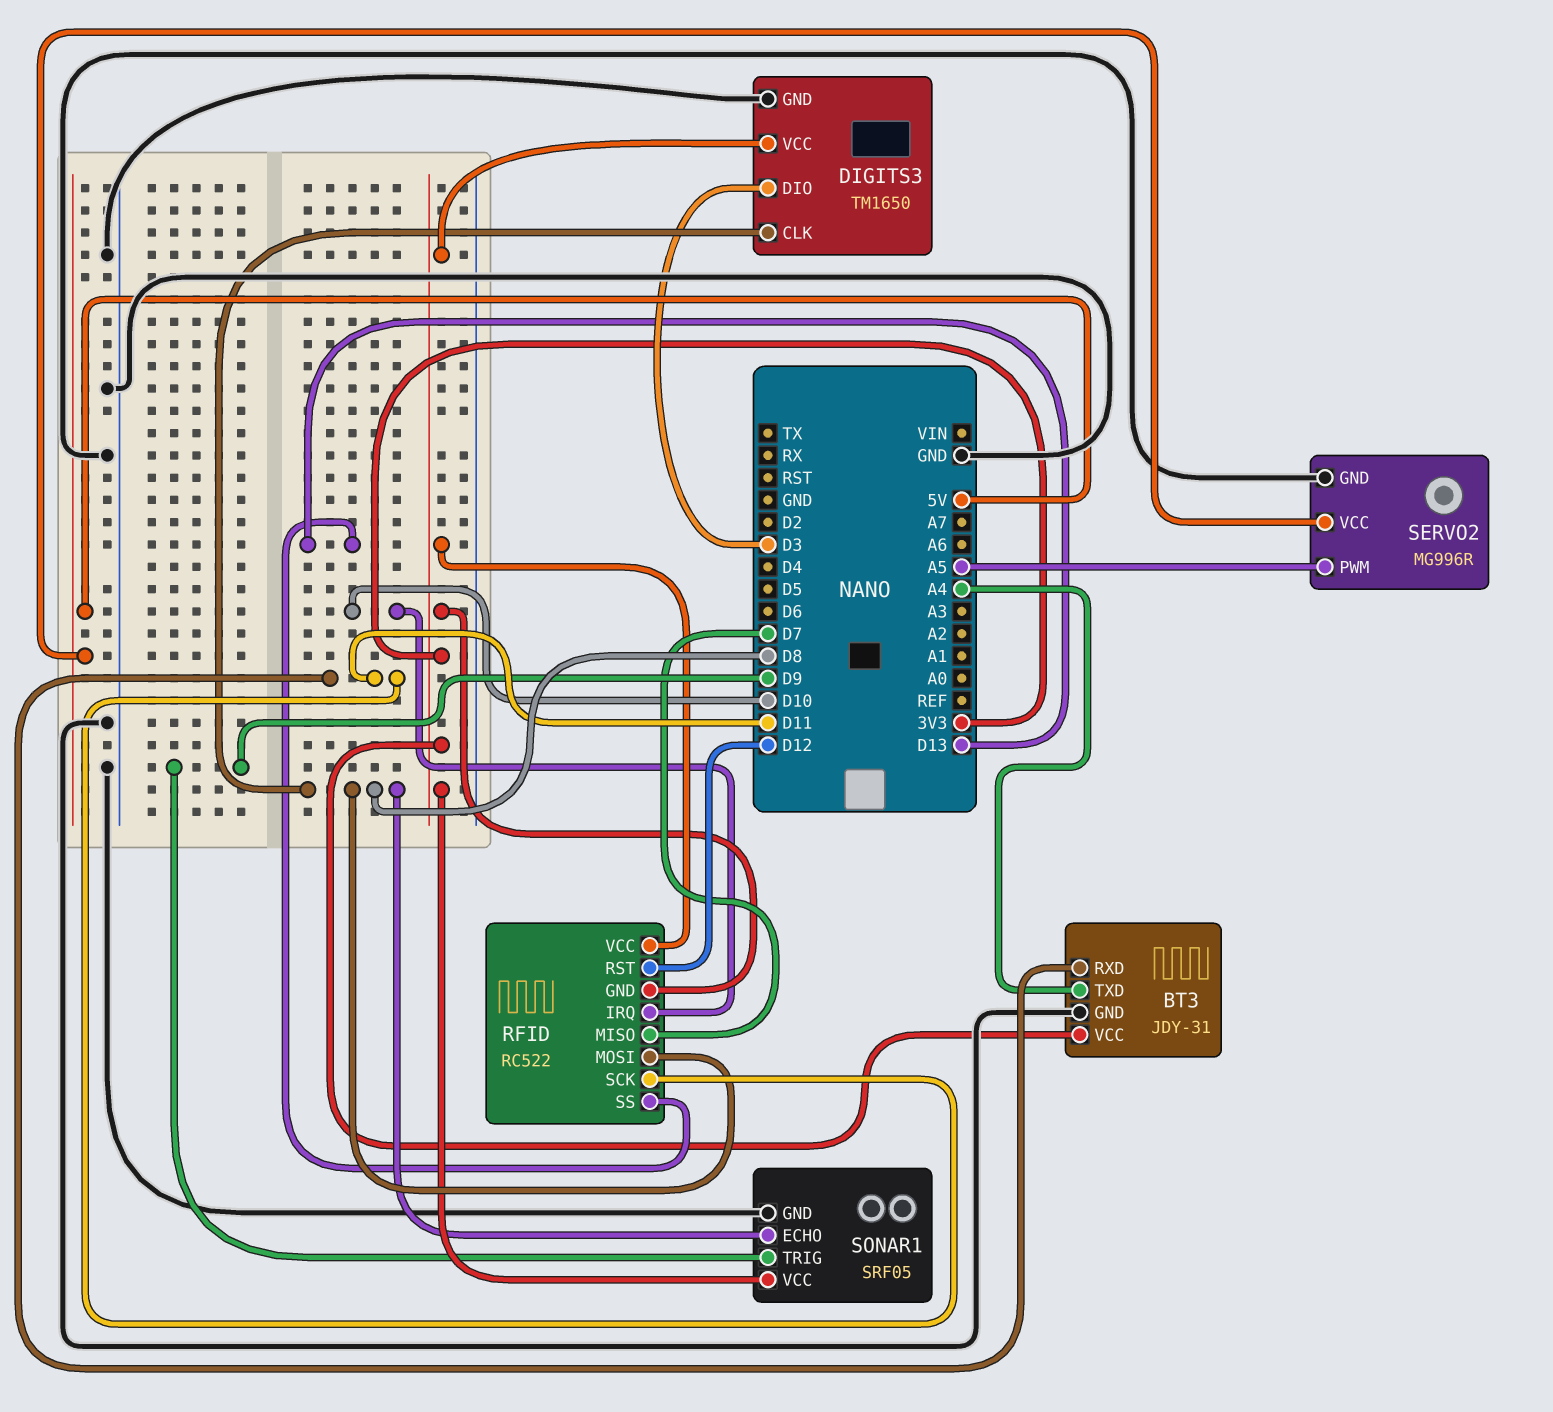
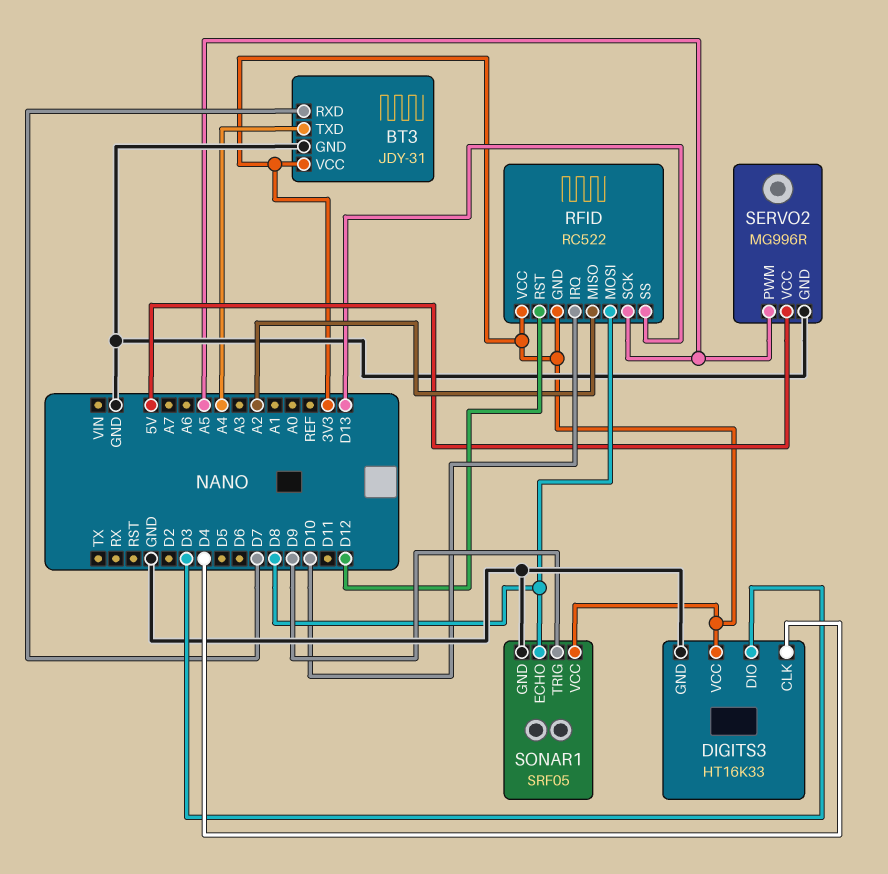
BT3 pin RXD: D11 -> D7
DIGITS3: TM1650 -> HT16K33
DIGITS3 pin CLK: D8 -> D4
RFID pin MISO: D7 -> A2
RFID pin SCK: D11 -> A5

